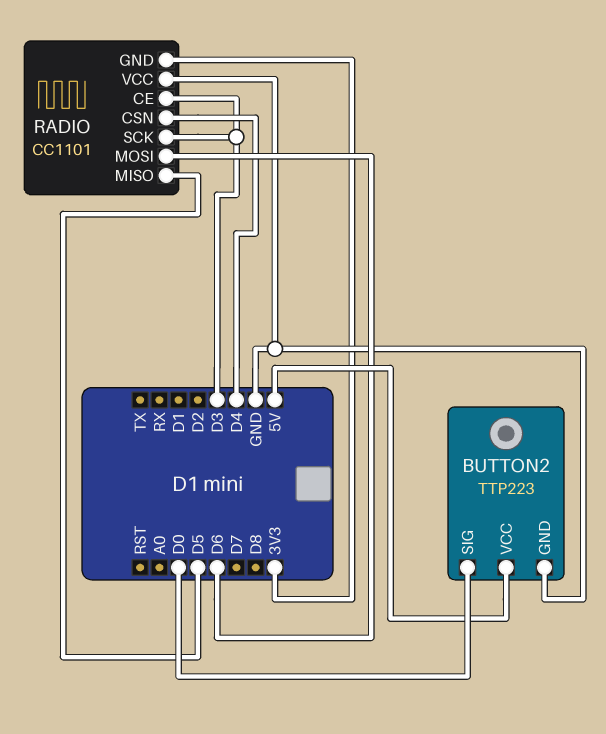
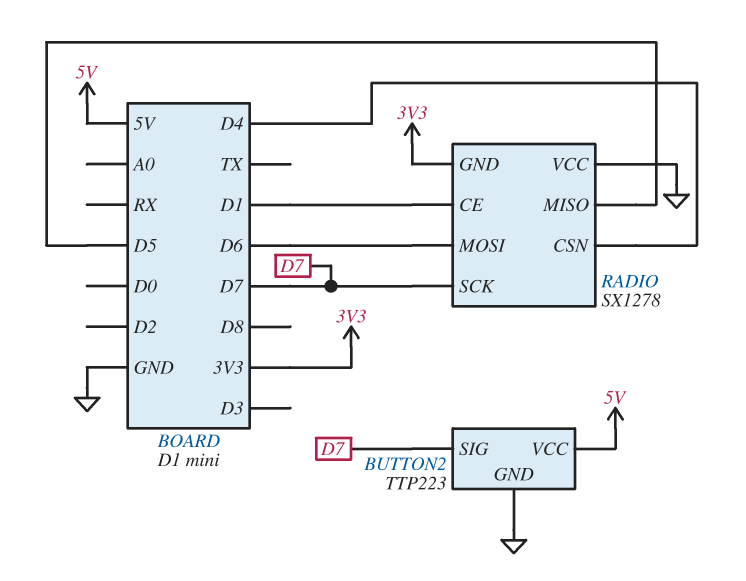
BUTTON2 pin SIG: D0 -> D7
RADIO: CC1101 -> SX1278
RADIO pin CE: D3 -> D1
RADIO pin SCK: D3 -> D7

